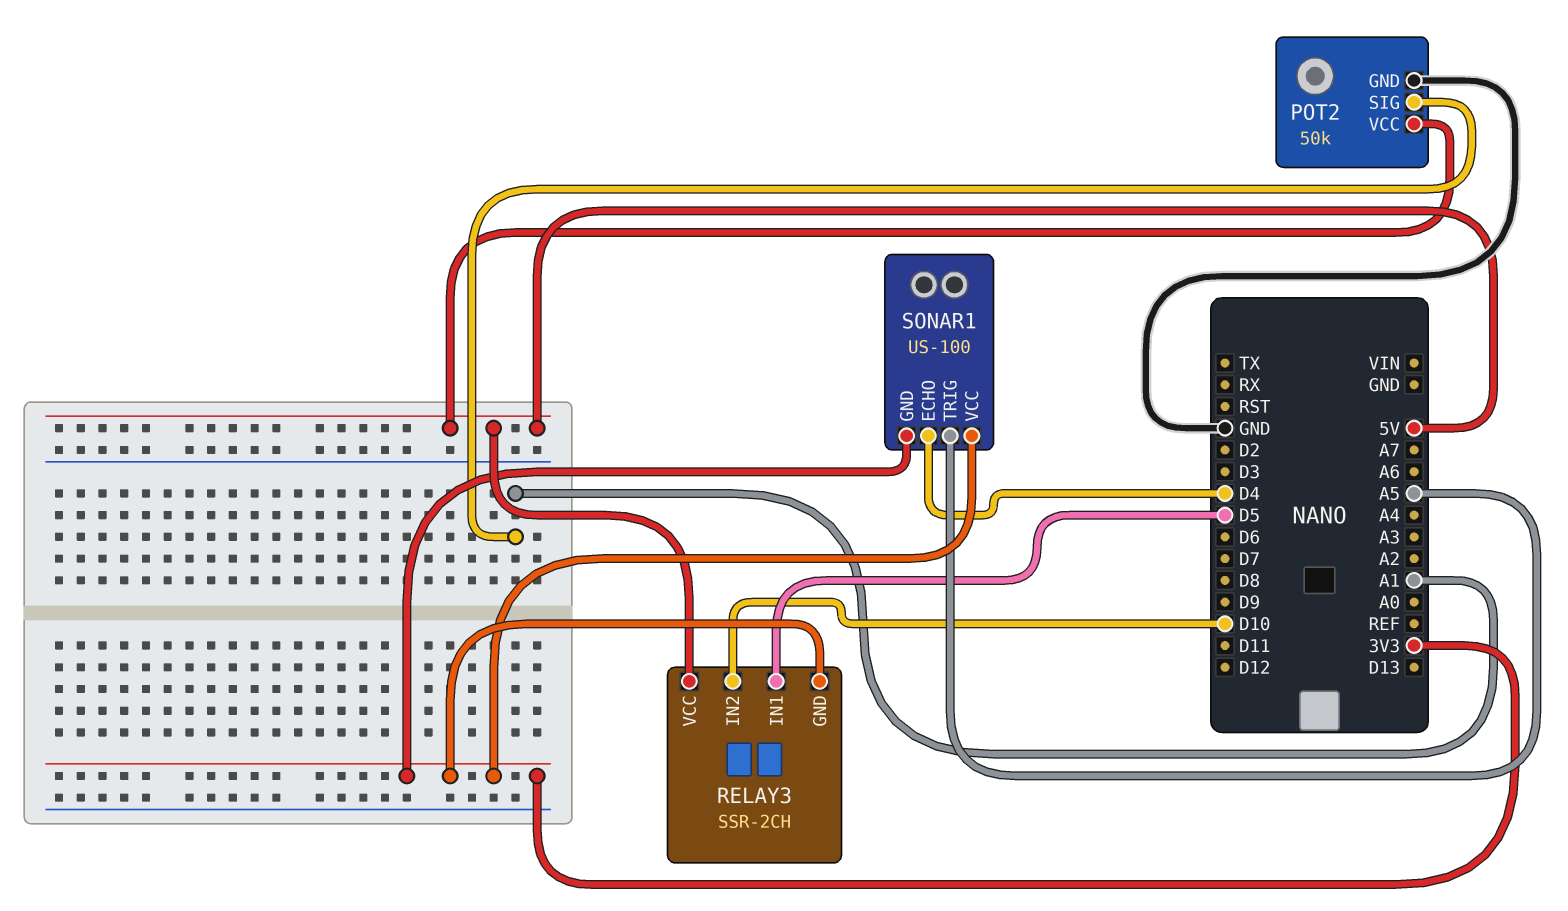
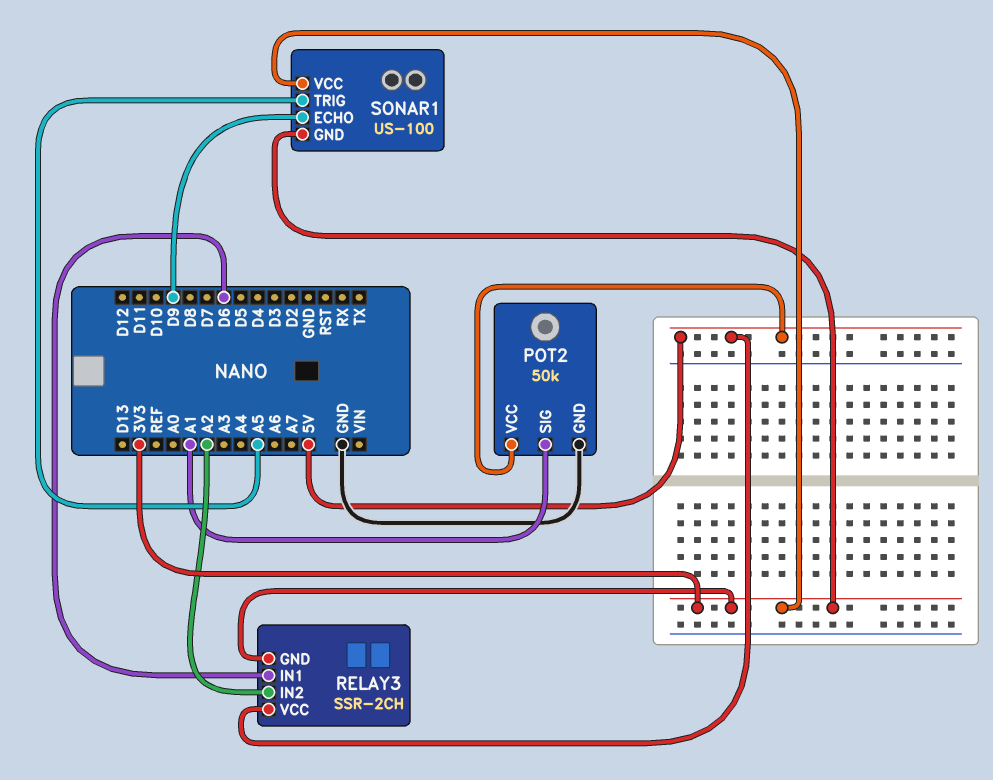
RELAY3 pin IN1: D5 -> D6
RELAY3 pin IN2: D10 -> A2
SONAR1 pin ECHO: D4 -> D9

